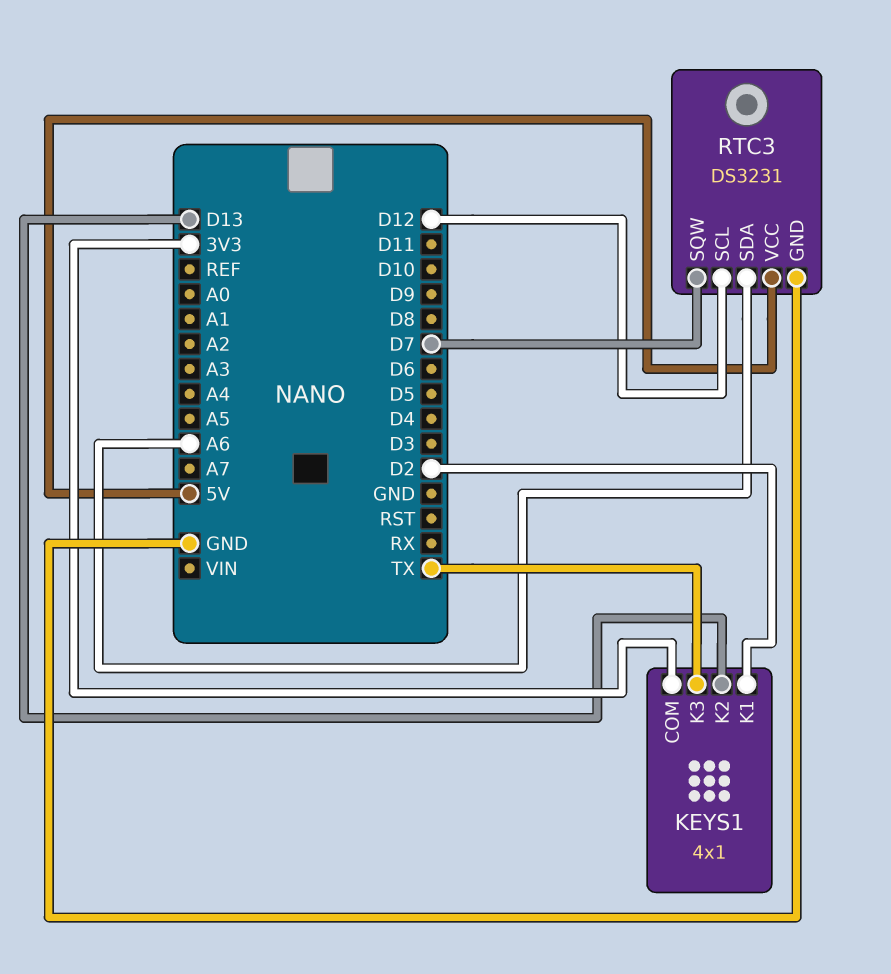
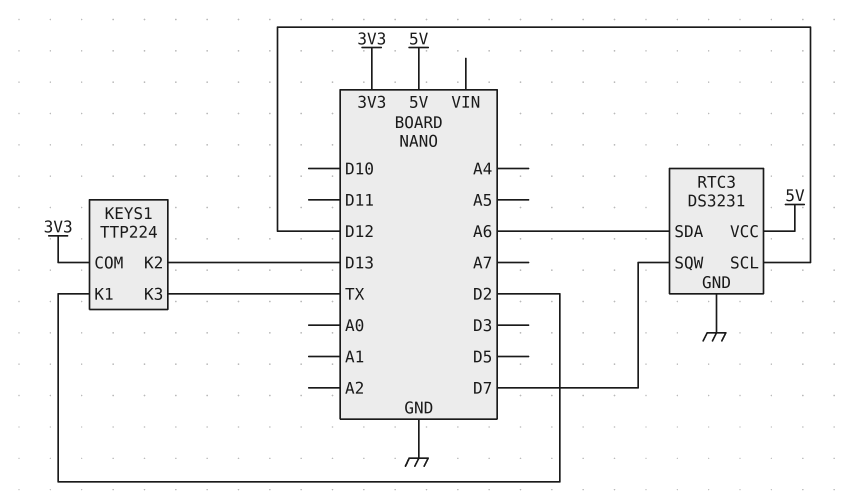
KEYS1: 4x1 -> TTP224

